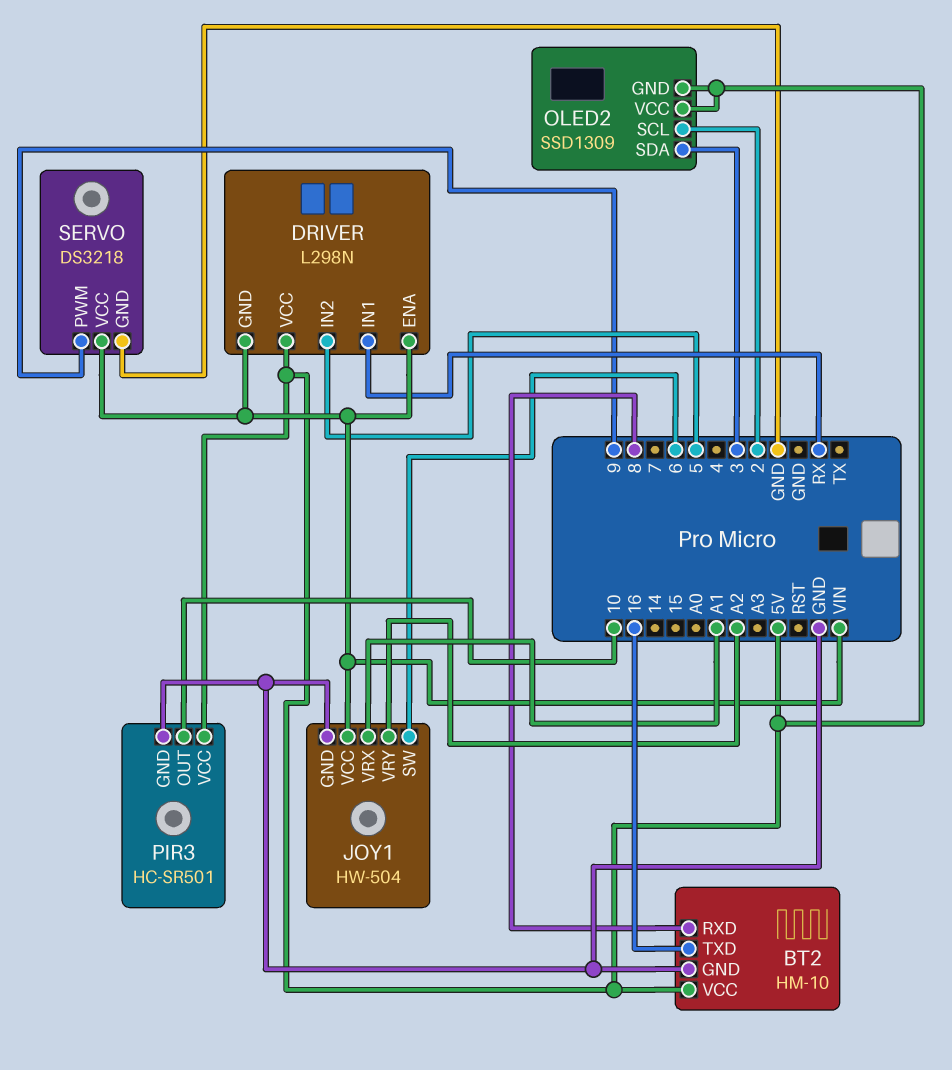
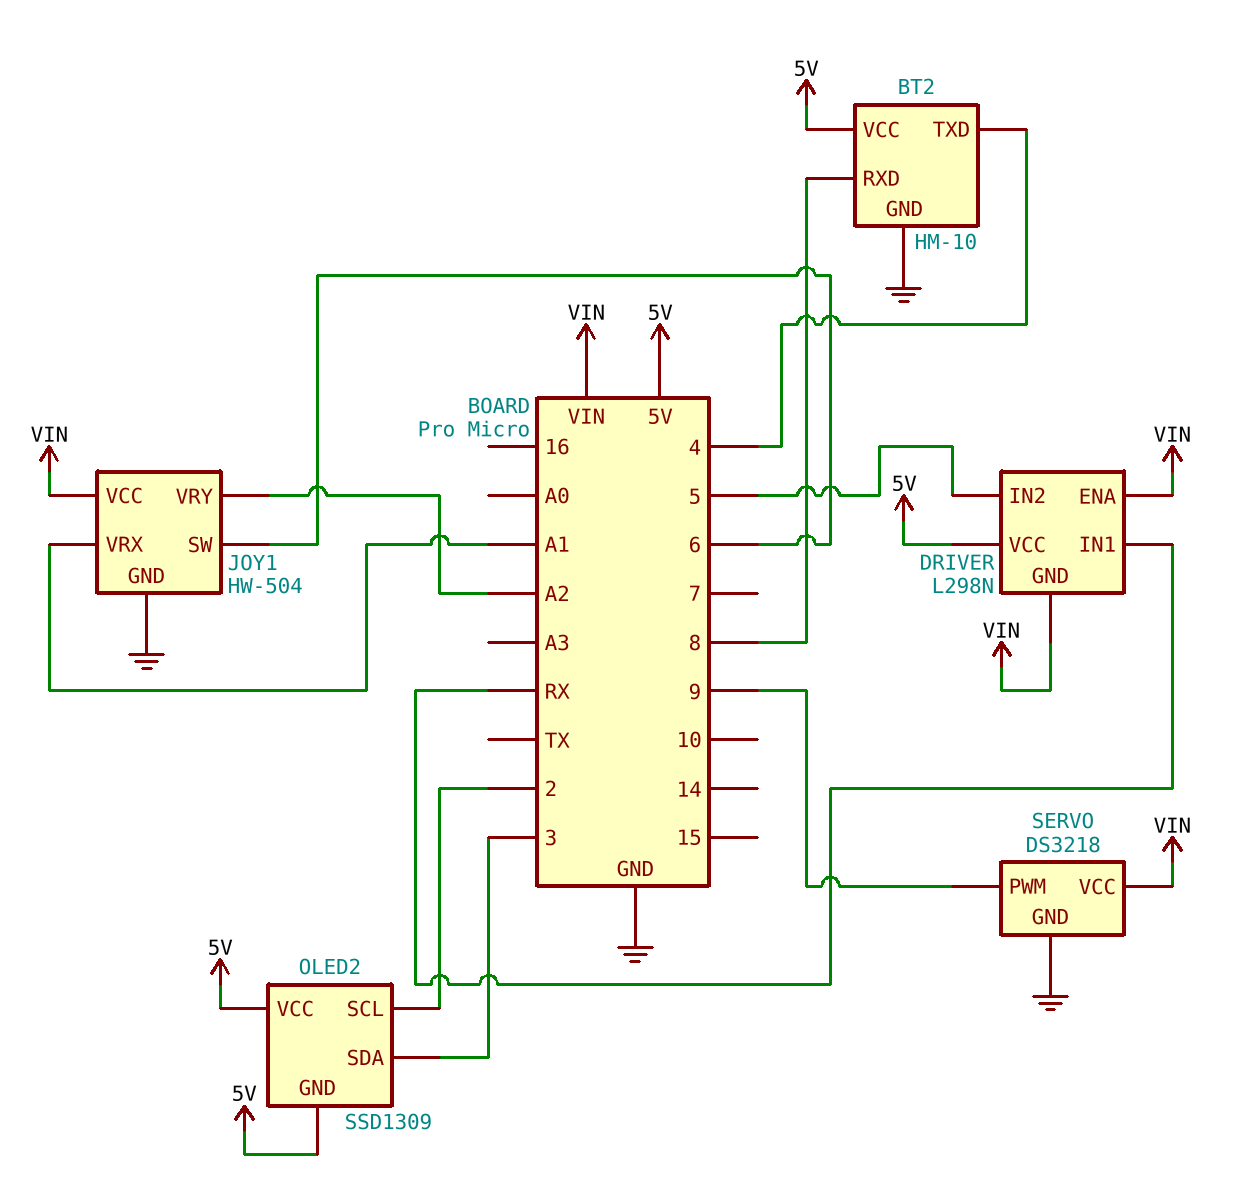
BT2 pin TXD: 16 -> 4
PIR3: HC-SR501 -> none
PIR3 pin GND: GND -> none
PIR3 pin OUT: 10 -> none
PIR3 pin VCC: 5V -> none

